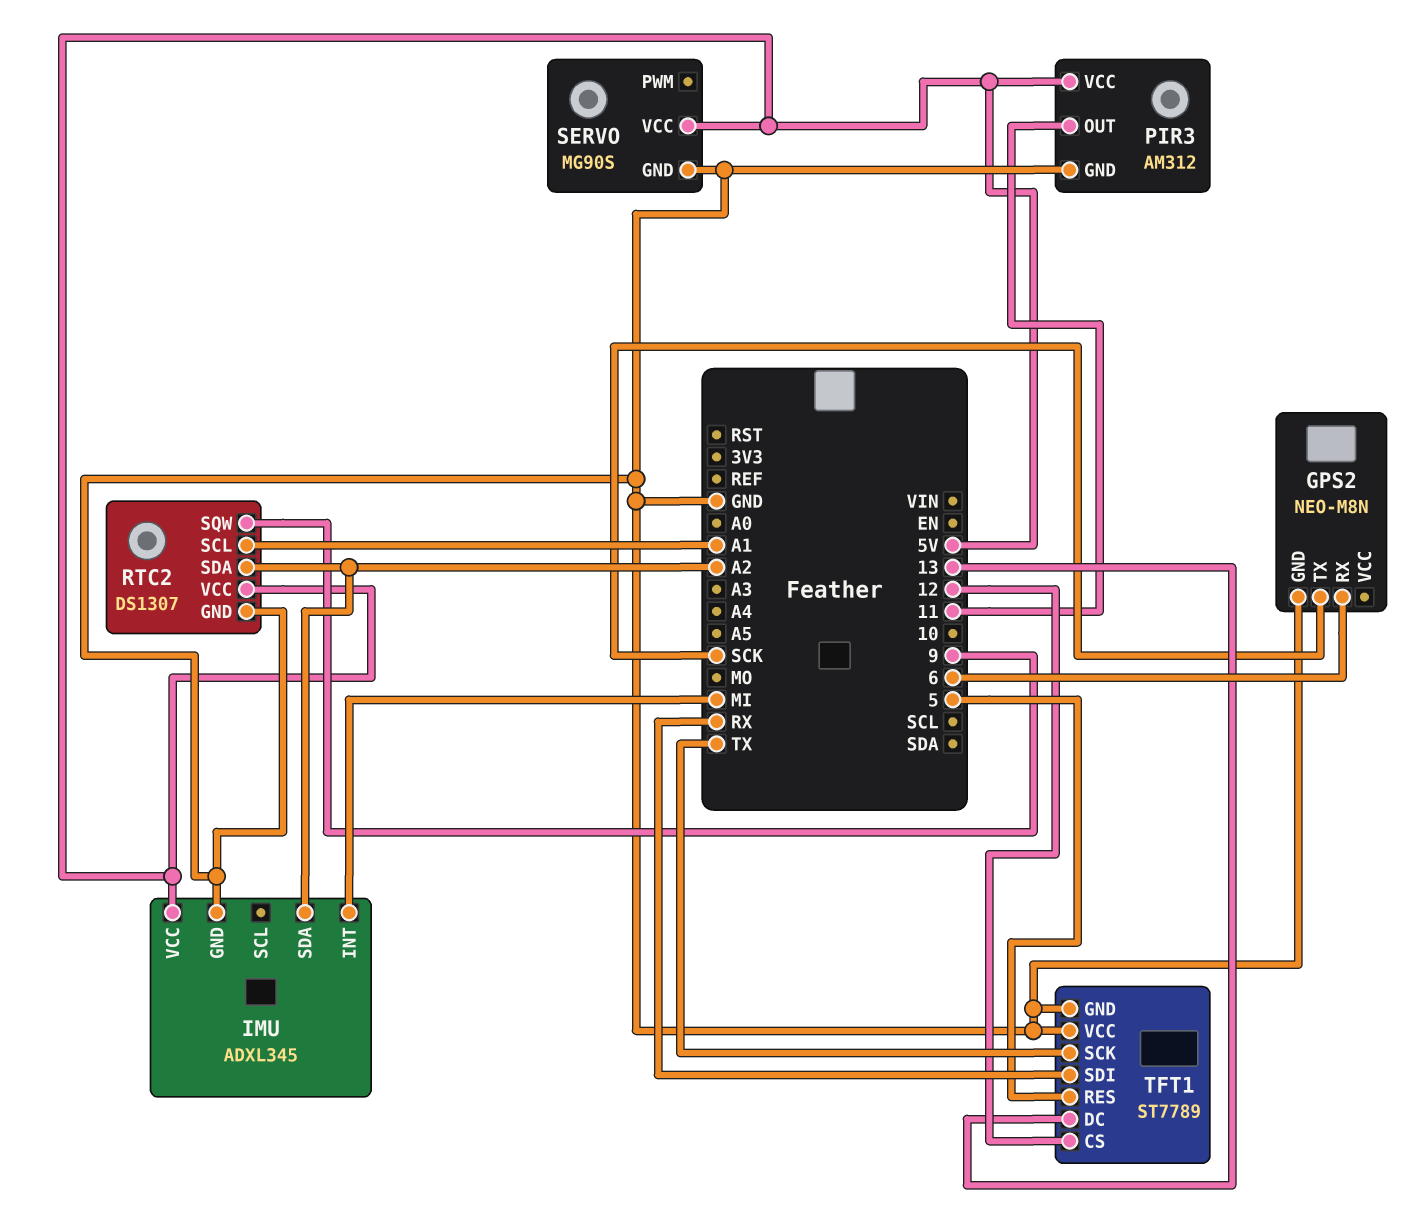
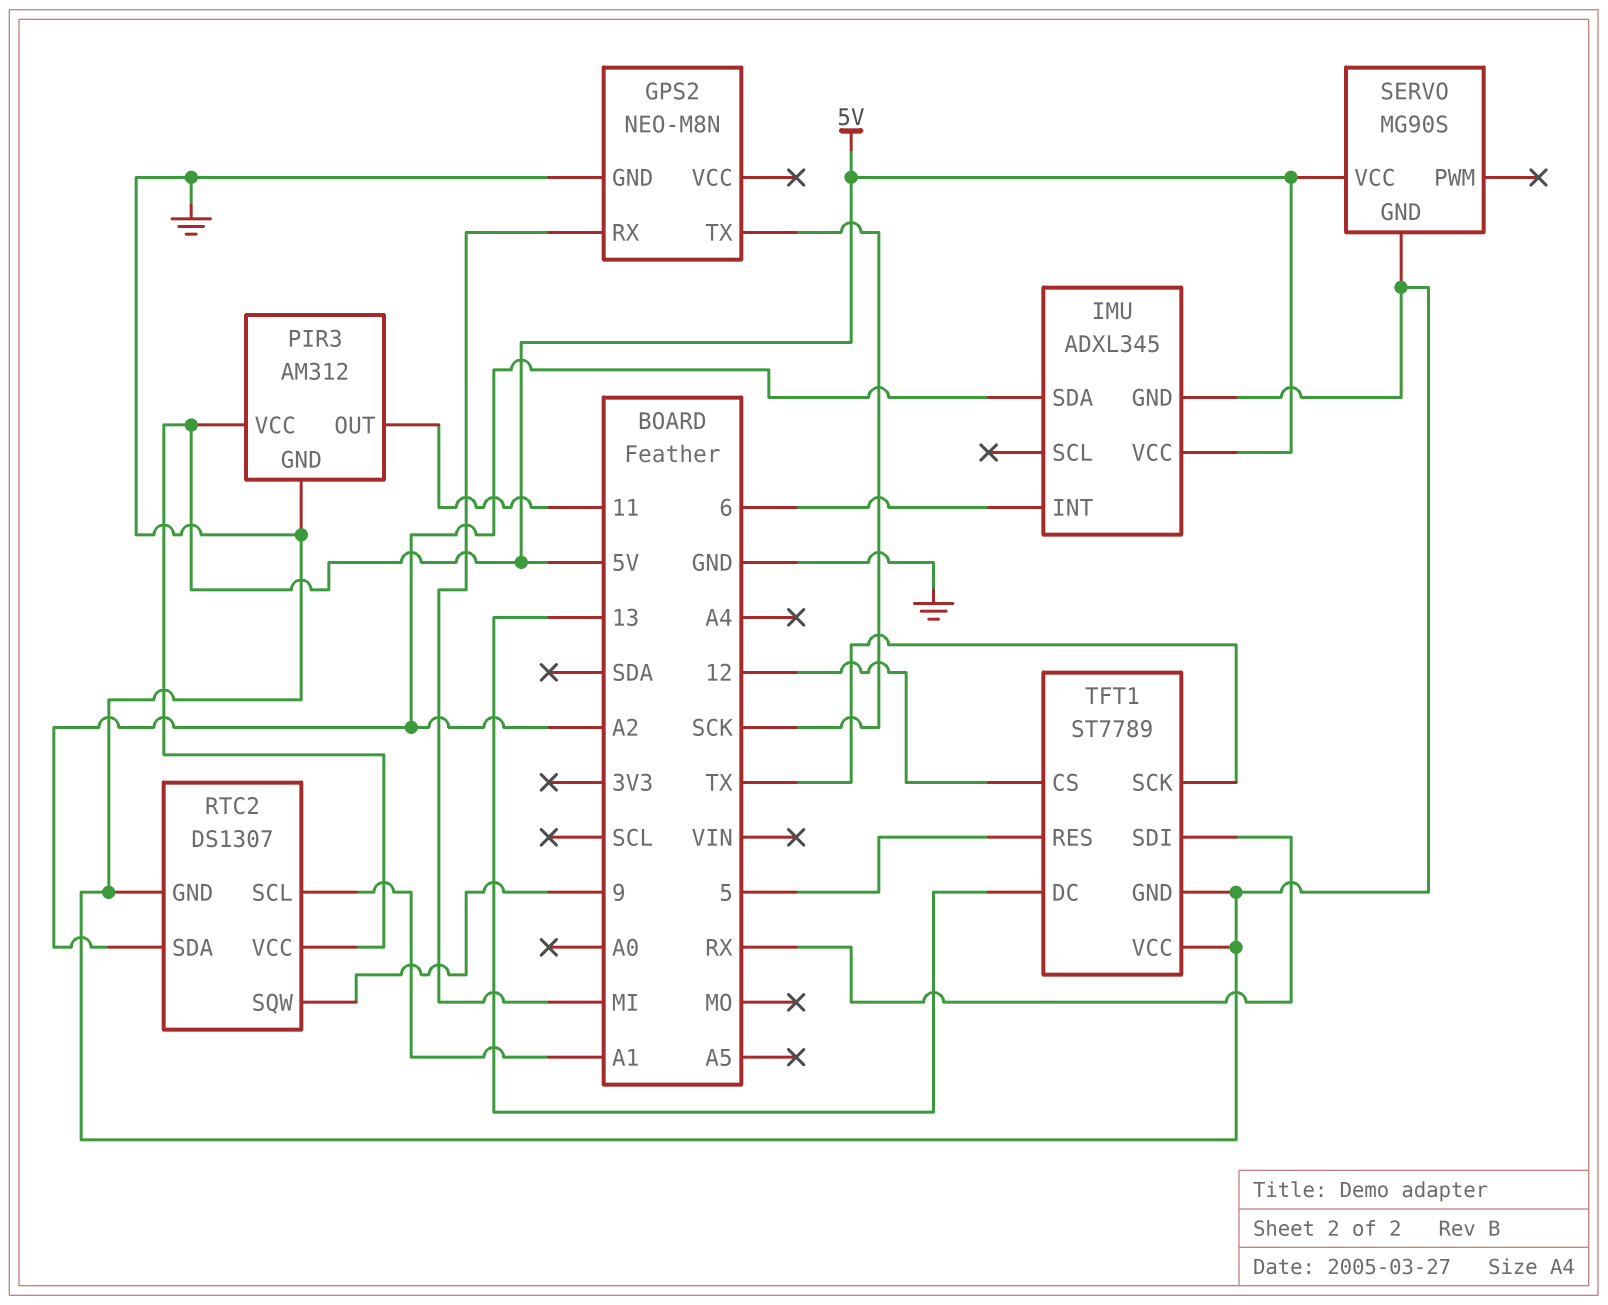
GPS2 pin RX: 6 -> MI
IMU pin INT: MI -> 6

